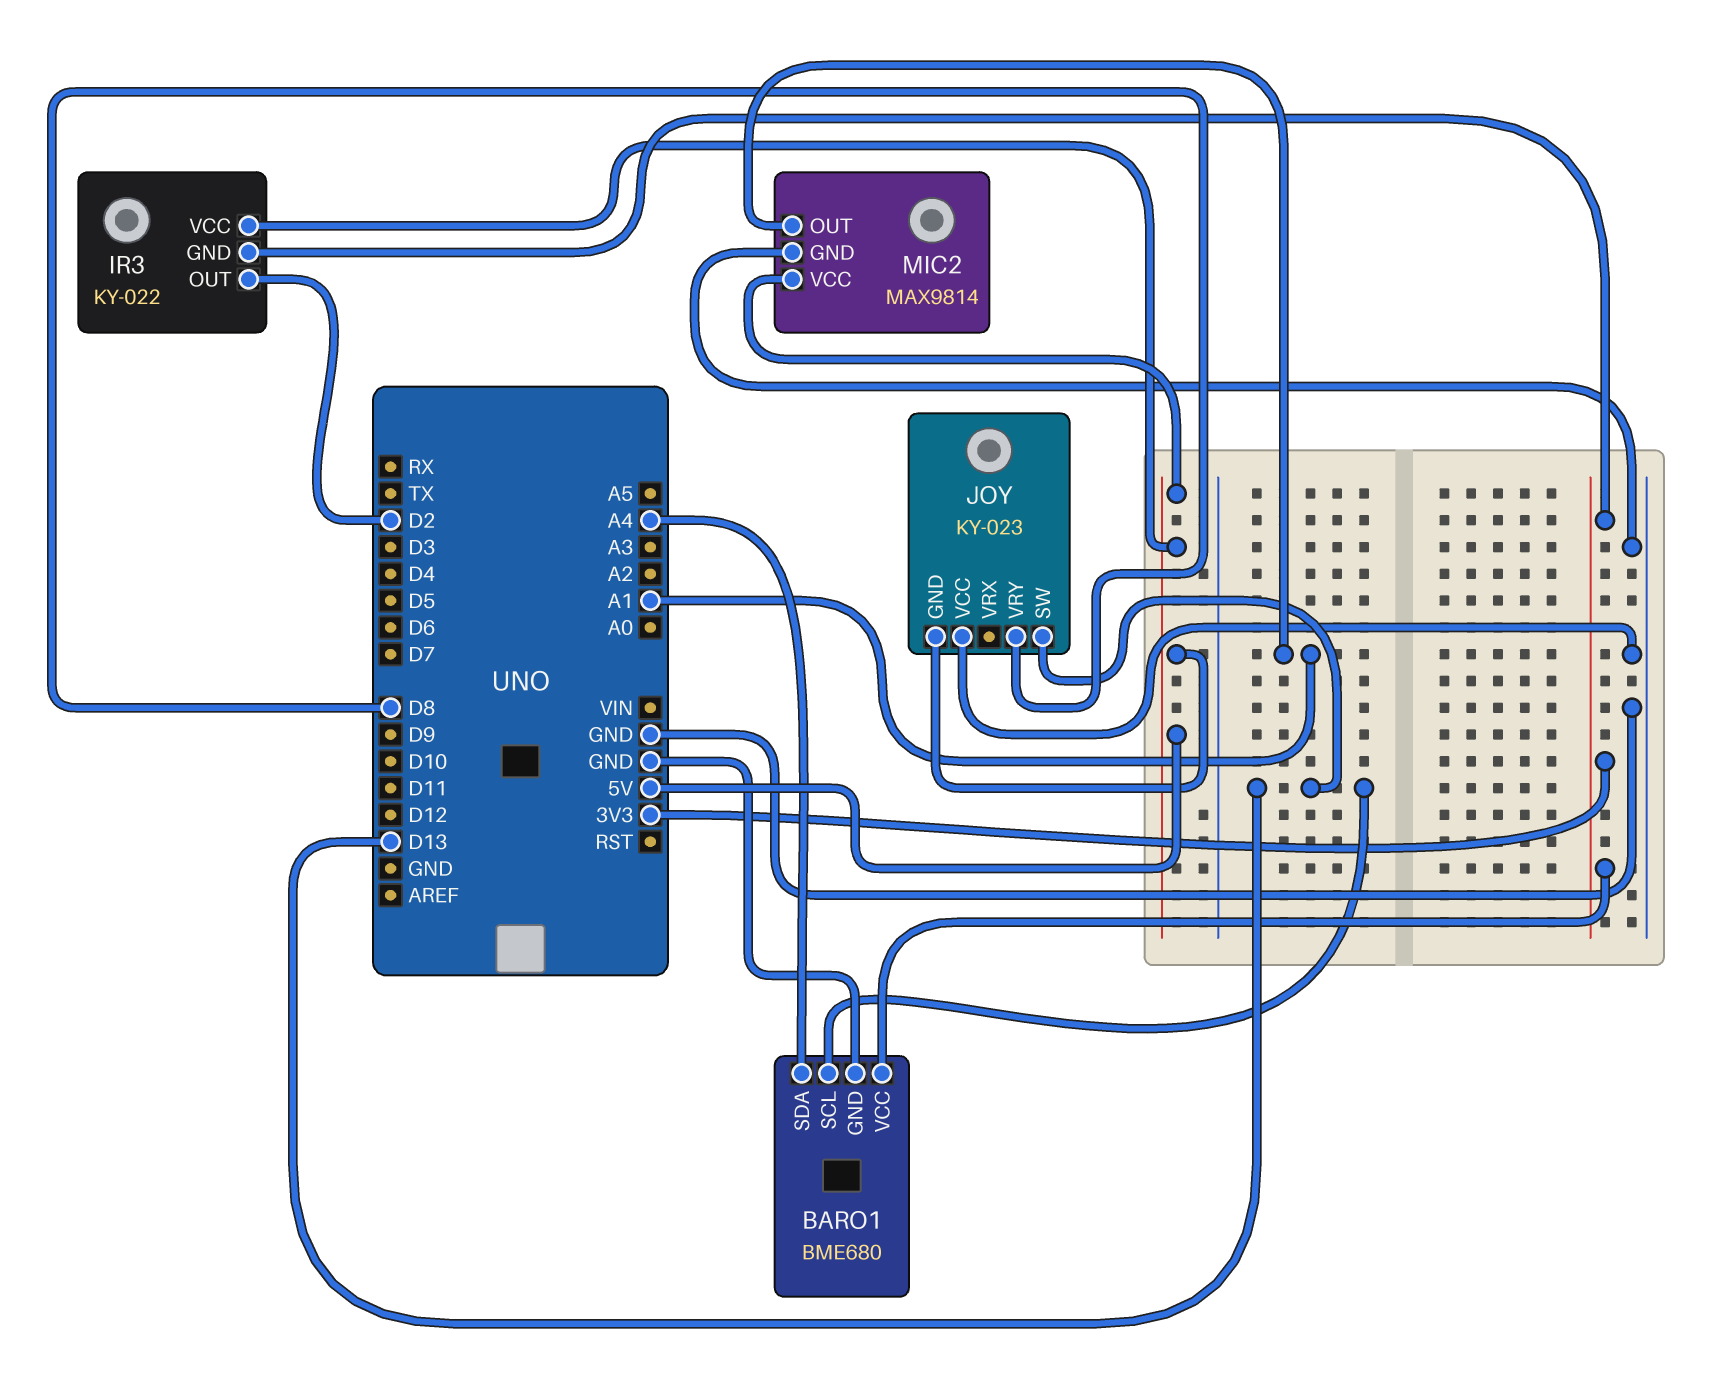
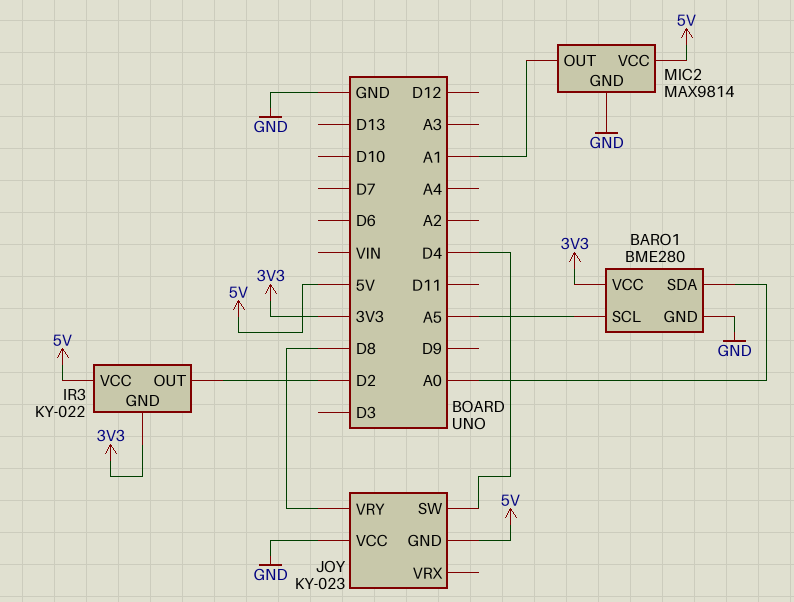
BARO1: BME680 -> BME280
BARO1 pin SCL: D13 -> A5
BARO1 pin SDA: A4 -> A0
JOY pin SW: D13 -> D4

